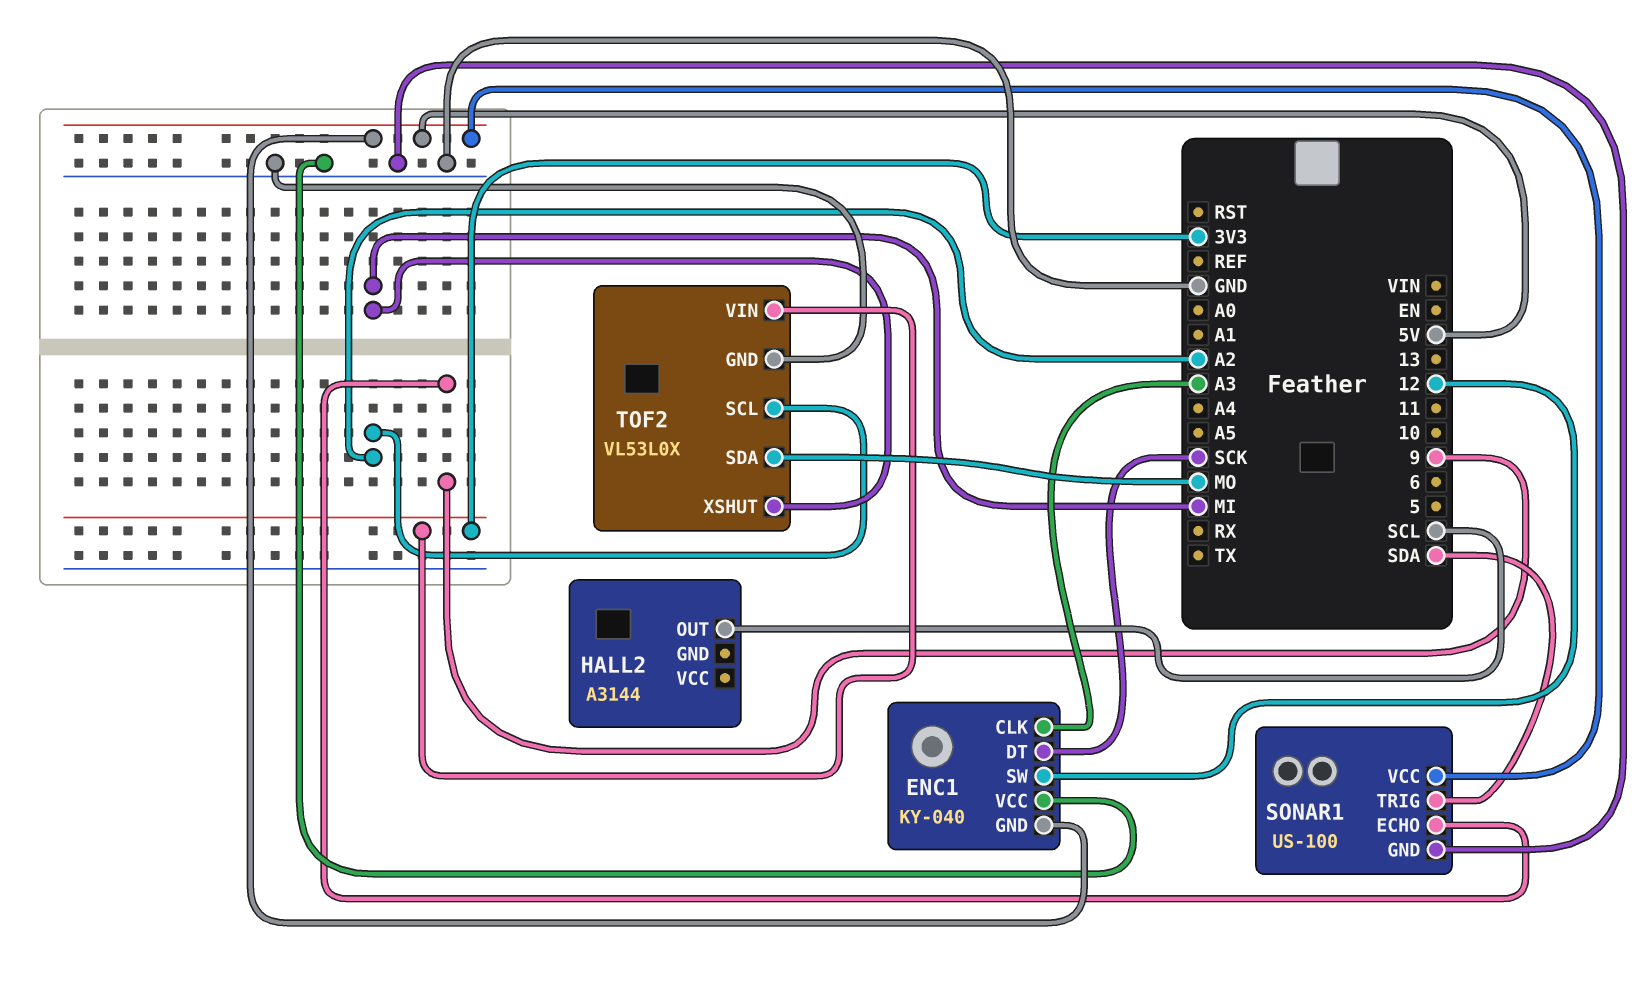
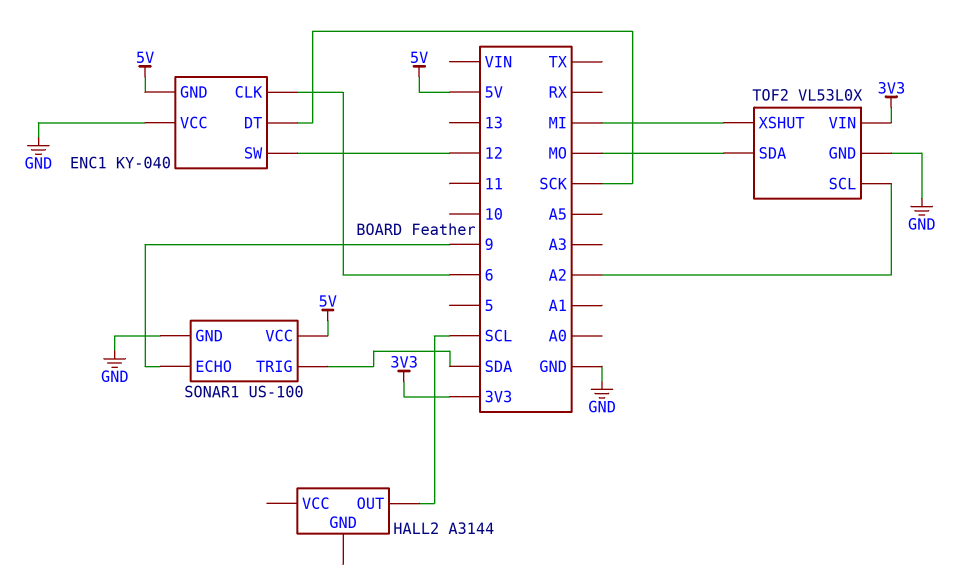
ENC1 pin CLK: A3 -> 6

